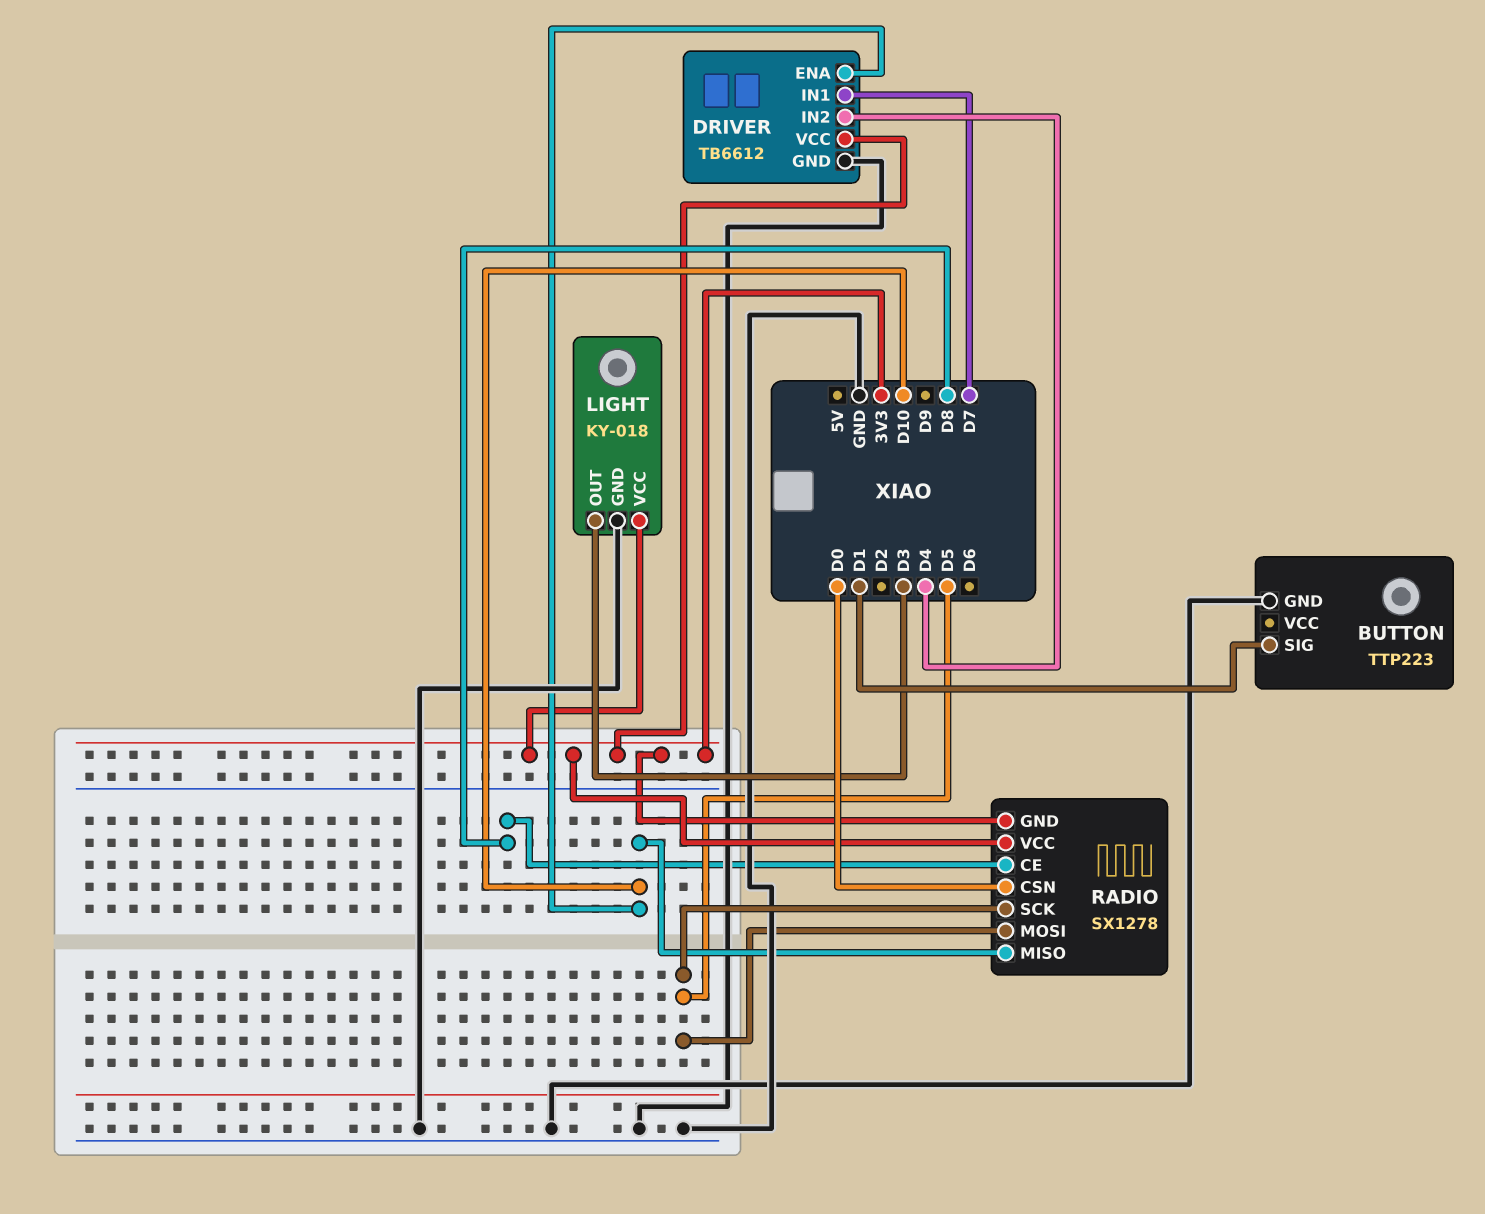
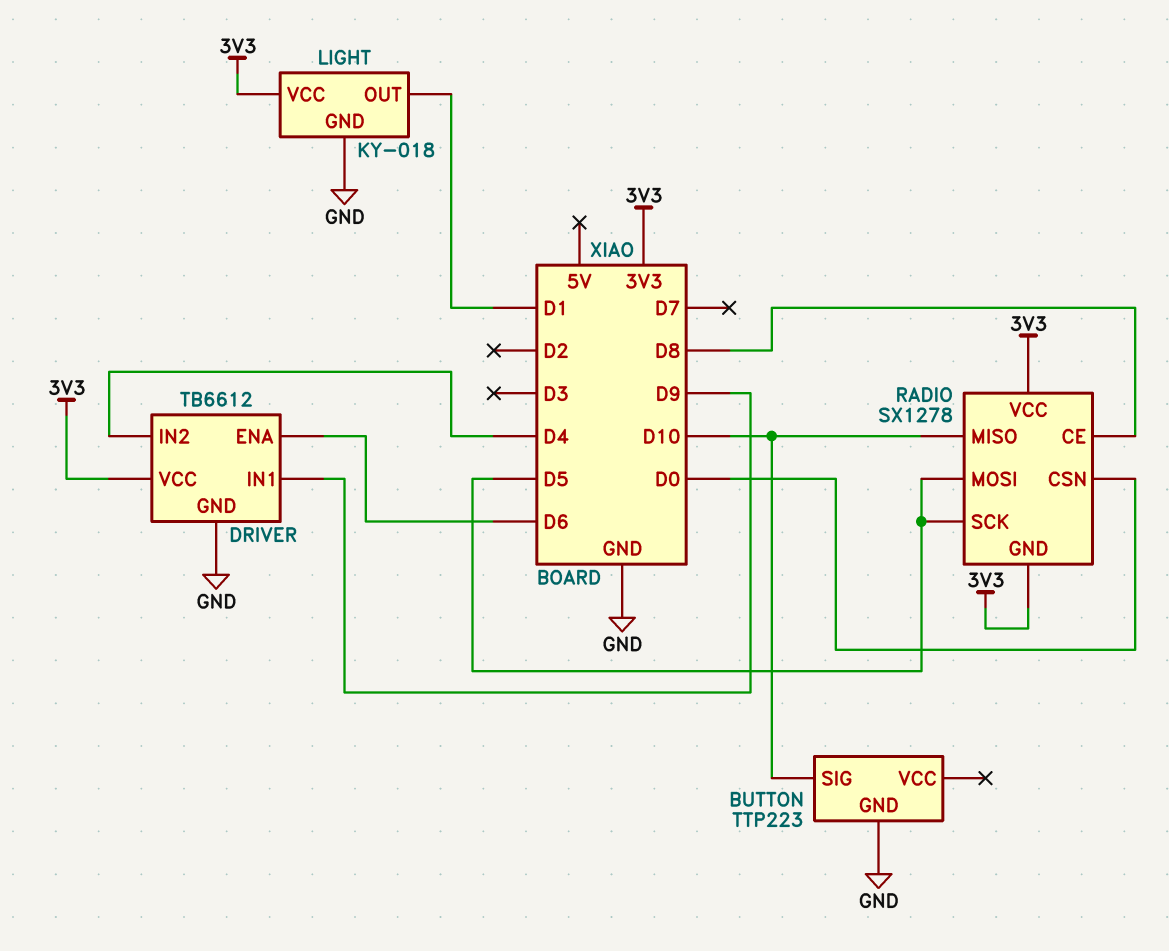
BUTTON pin SIG: D1 -> D10
DRIVER pin ENA: D10 -> D6
DRIVER pin IN1: D7 -> D9
LIGHT pin OUT: D3 -> D1

